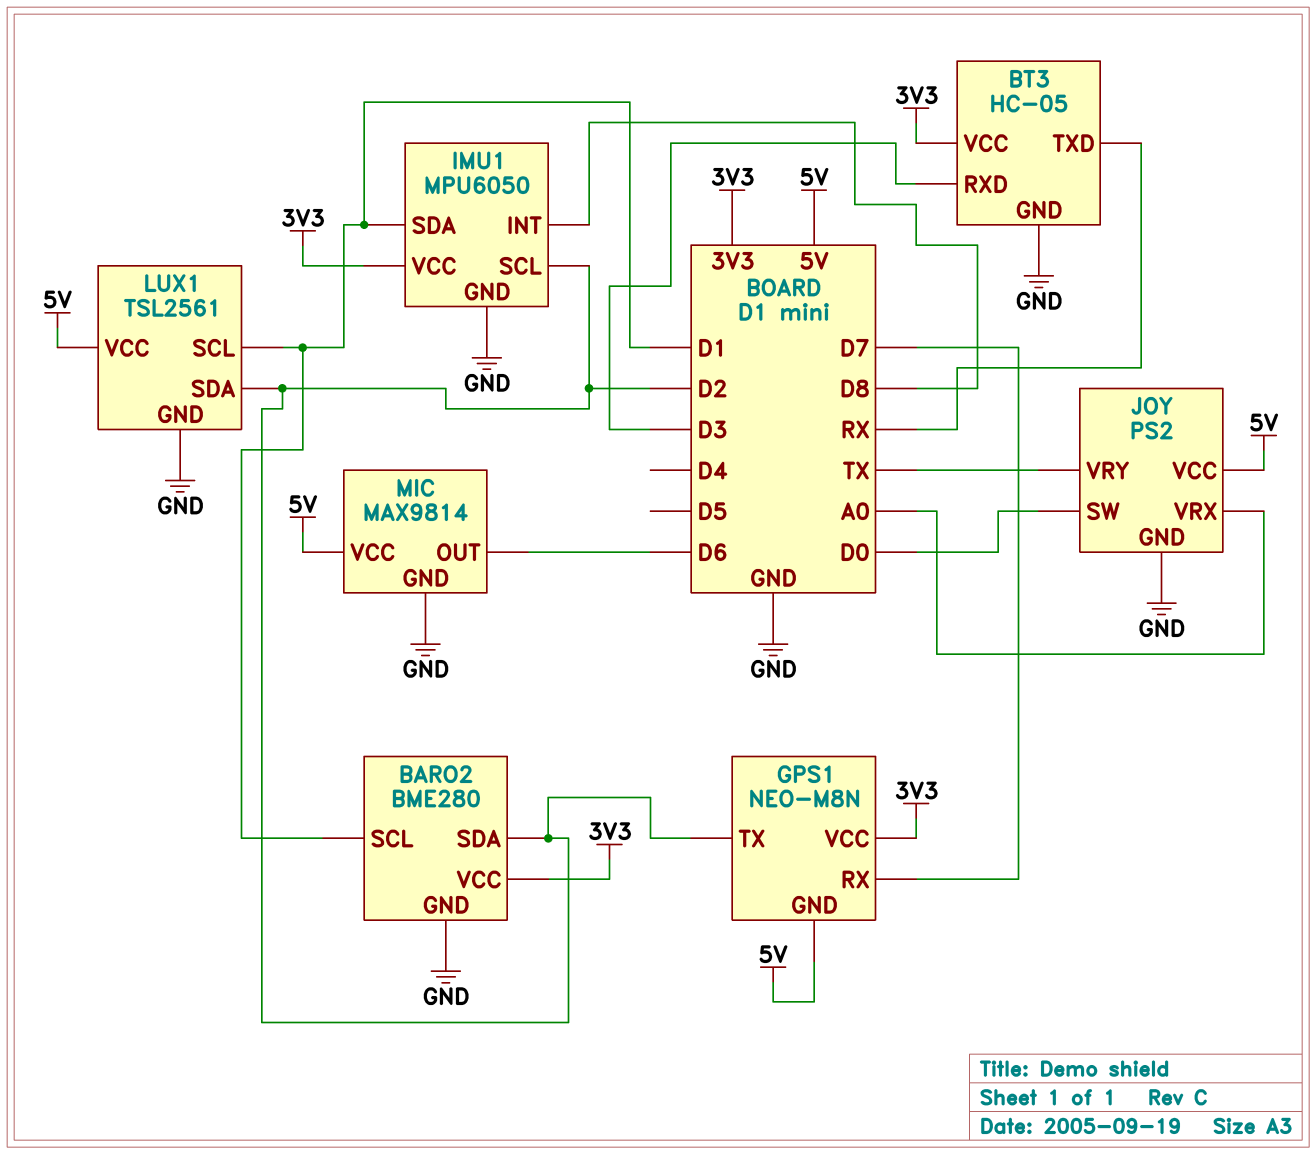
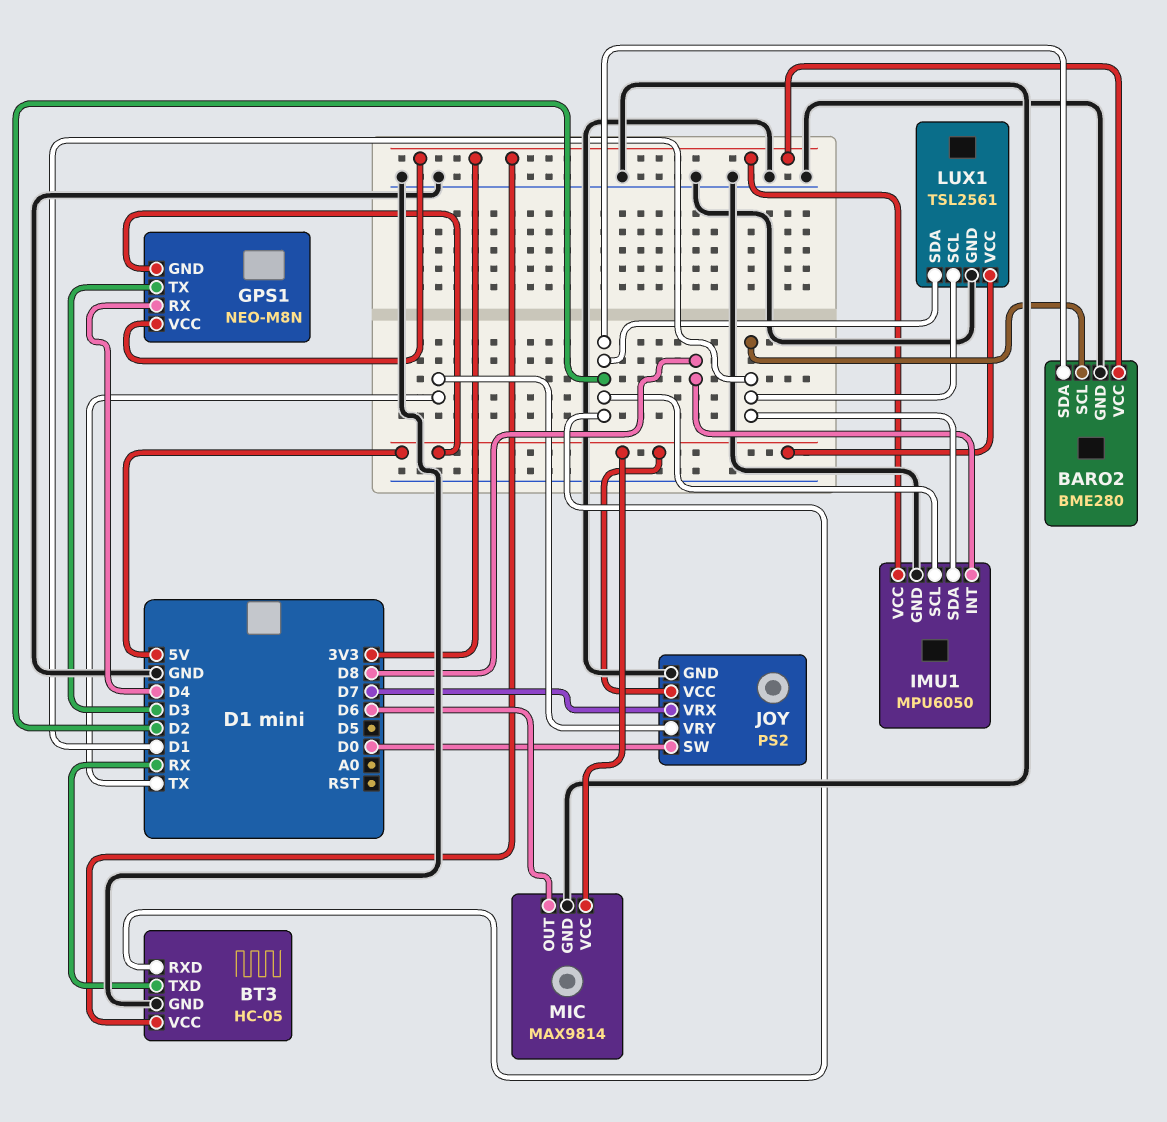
BT3 pin RXD: D3 -> D2
GPS1 pin RX: D7 -> D4
GPS1 pin TX: D2 -> D3
JOY pin VRX: A0 -> D7

